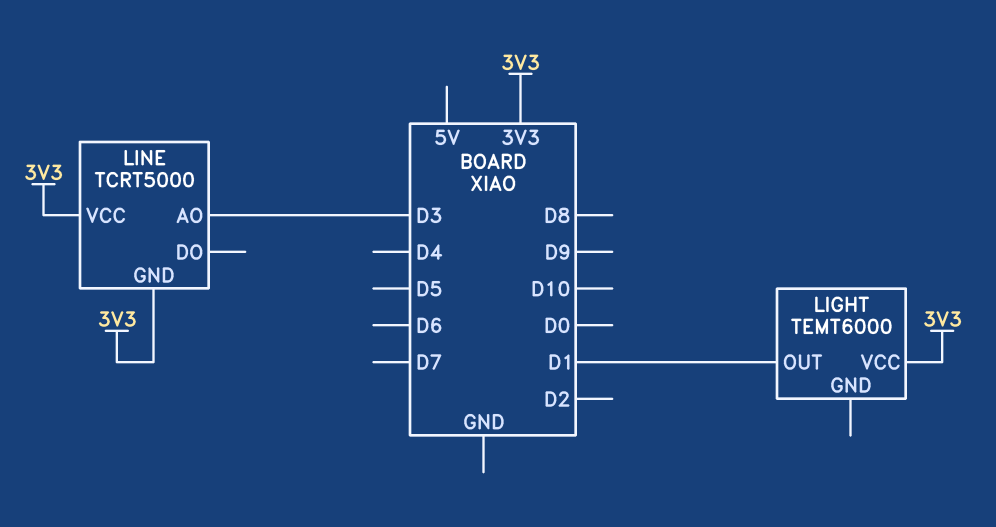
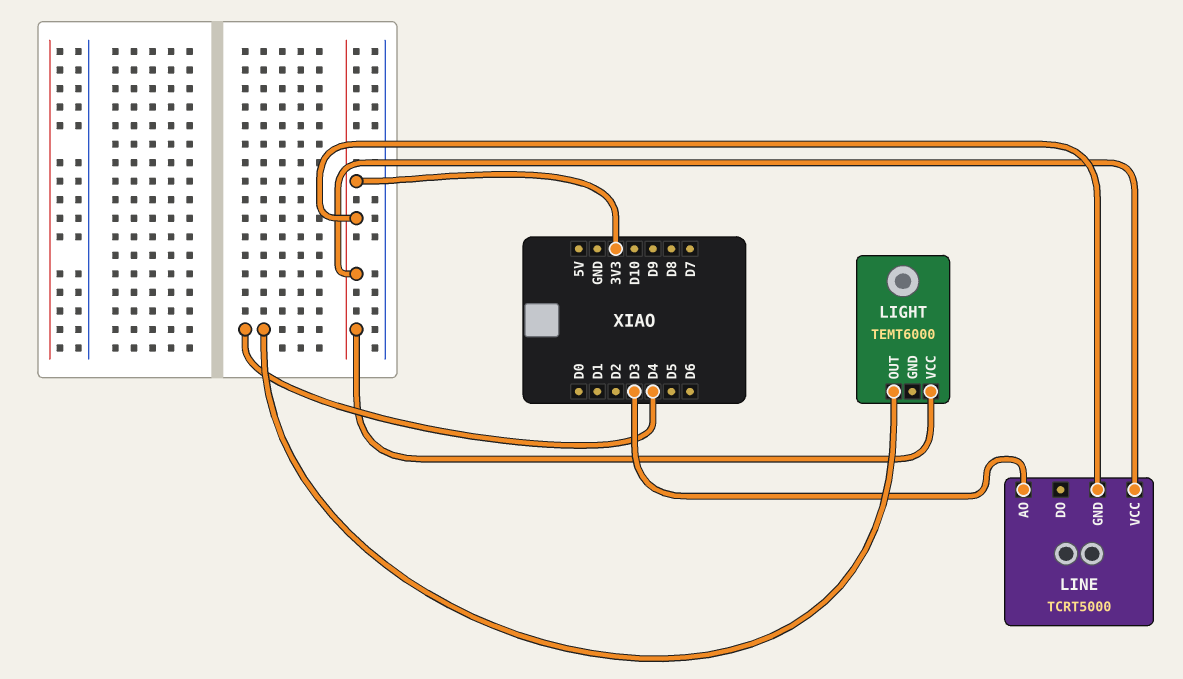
LIGHT pin OUT: D1 -> D4

